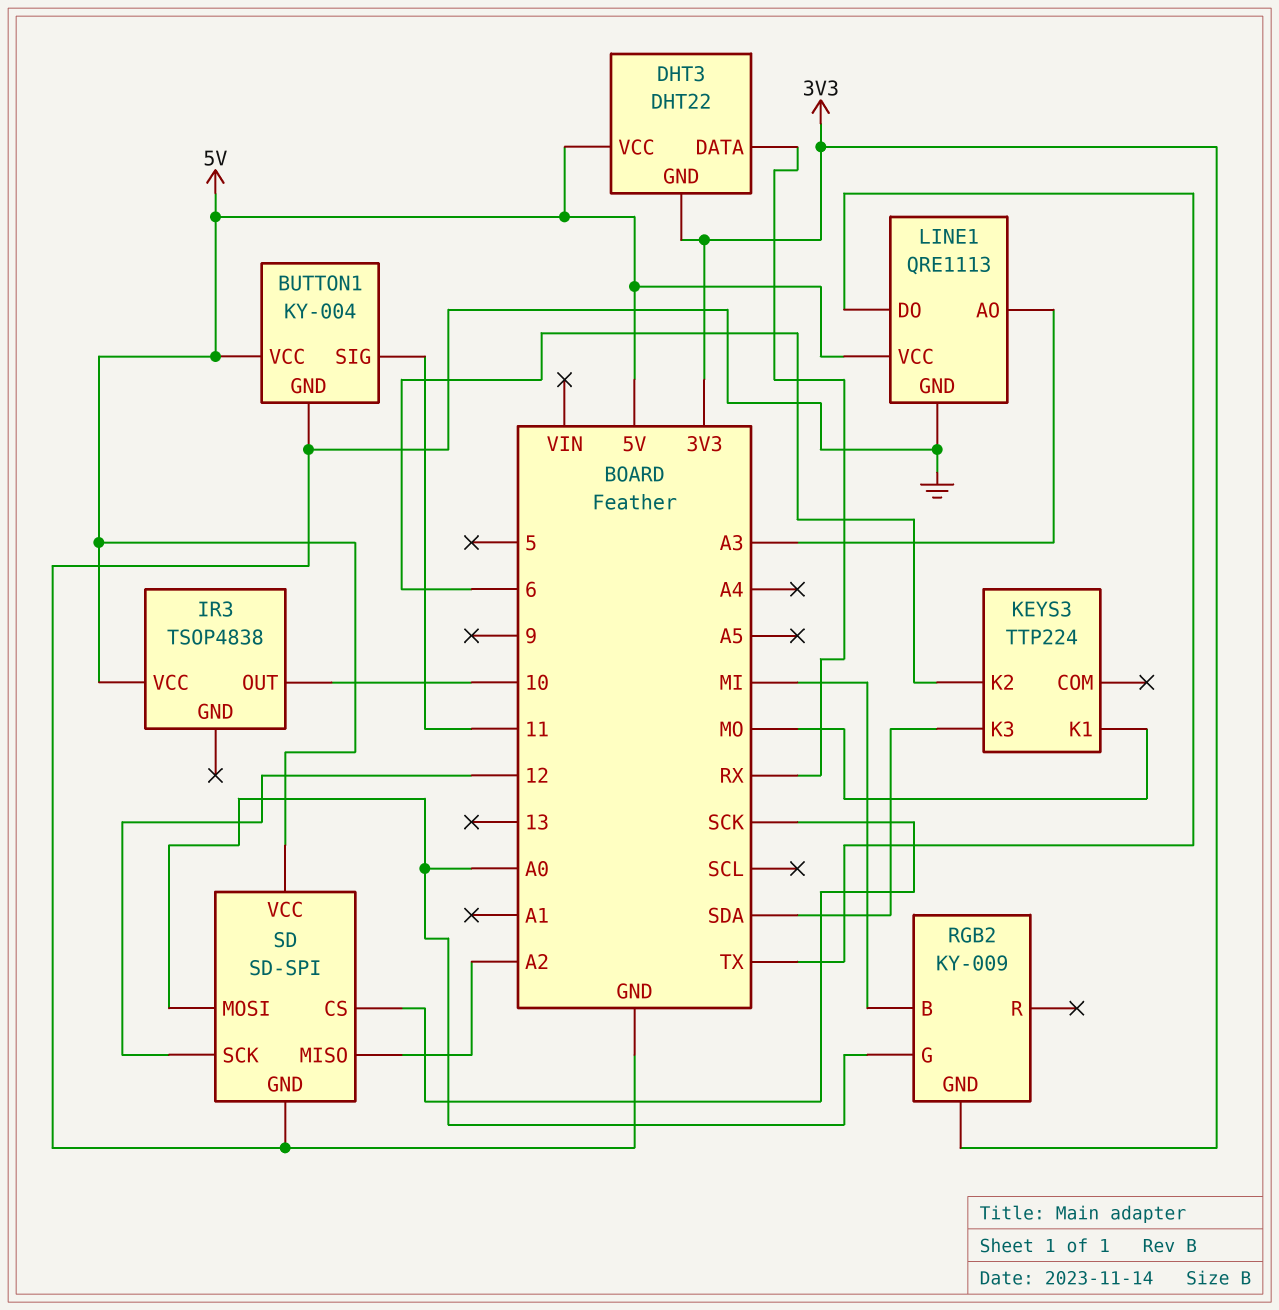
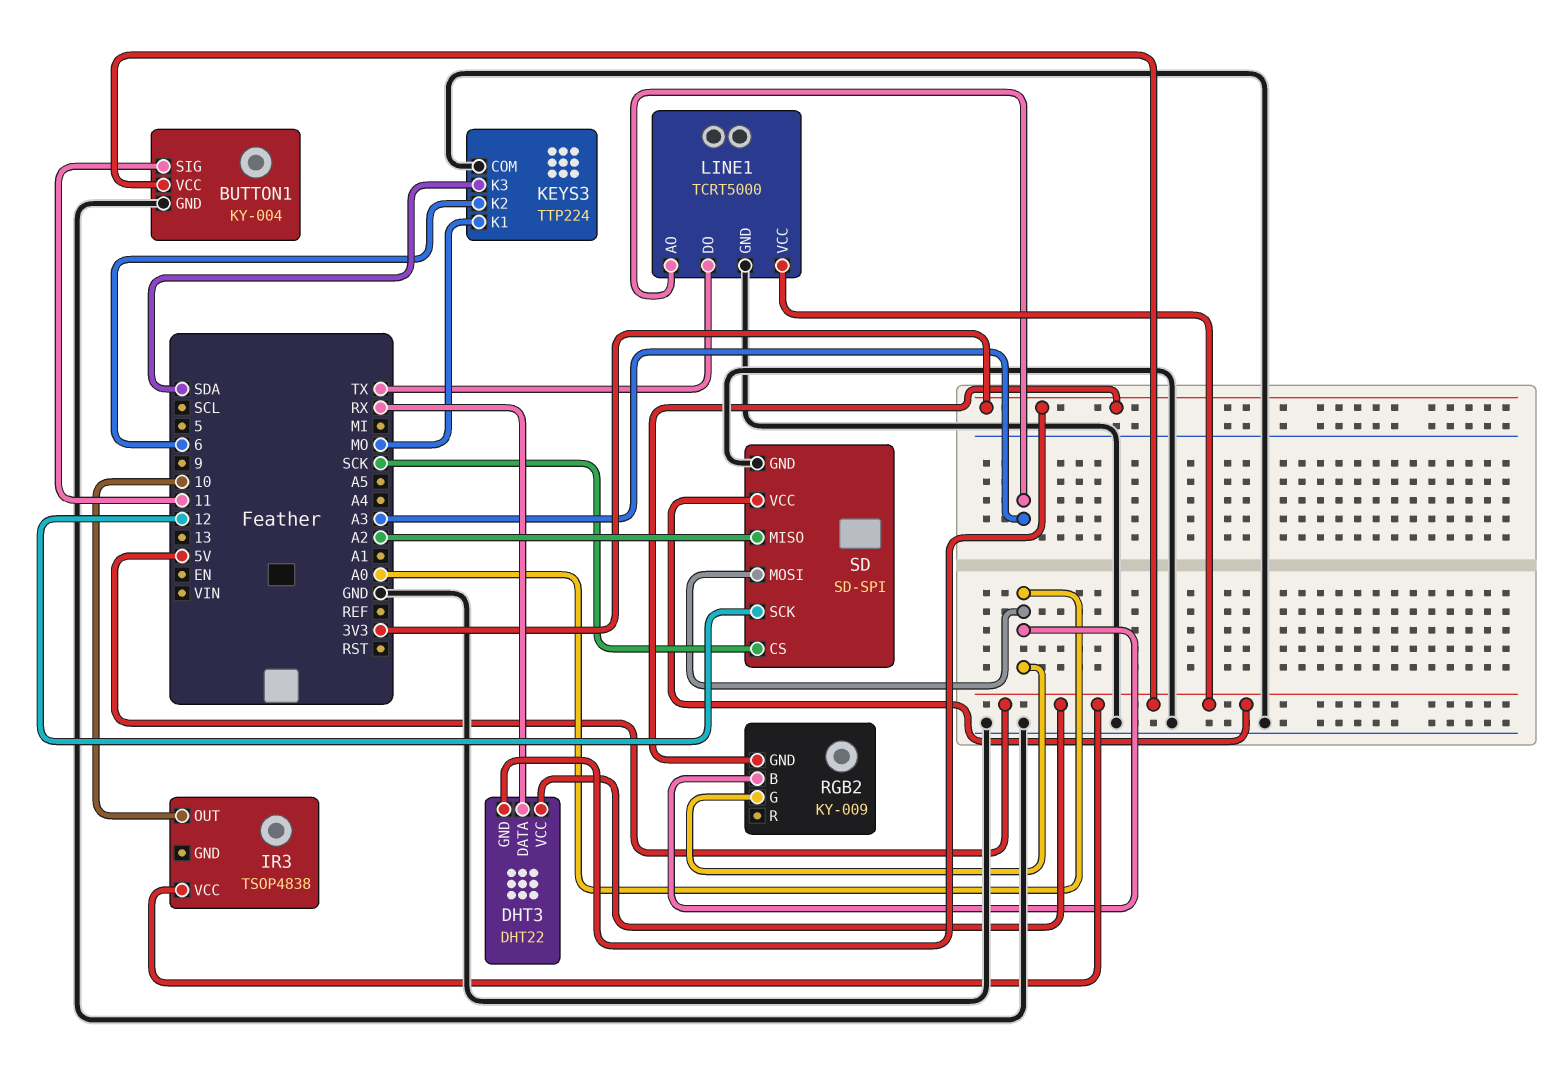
KEYS3 pin COM: none -> GND
LINE1: QRE1113 -> TCRT5000
RGB2 pin B: MI -> A0

